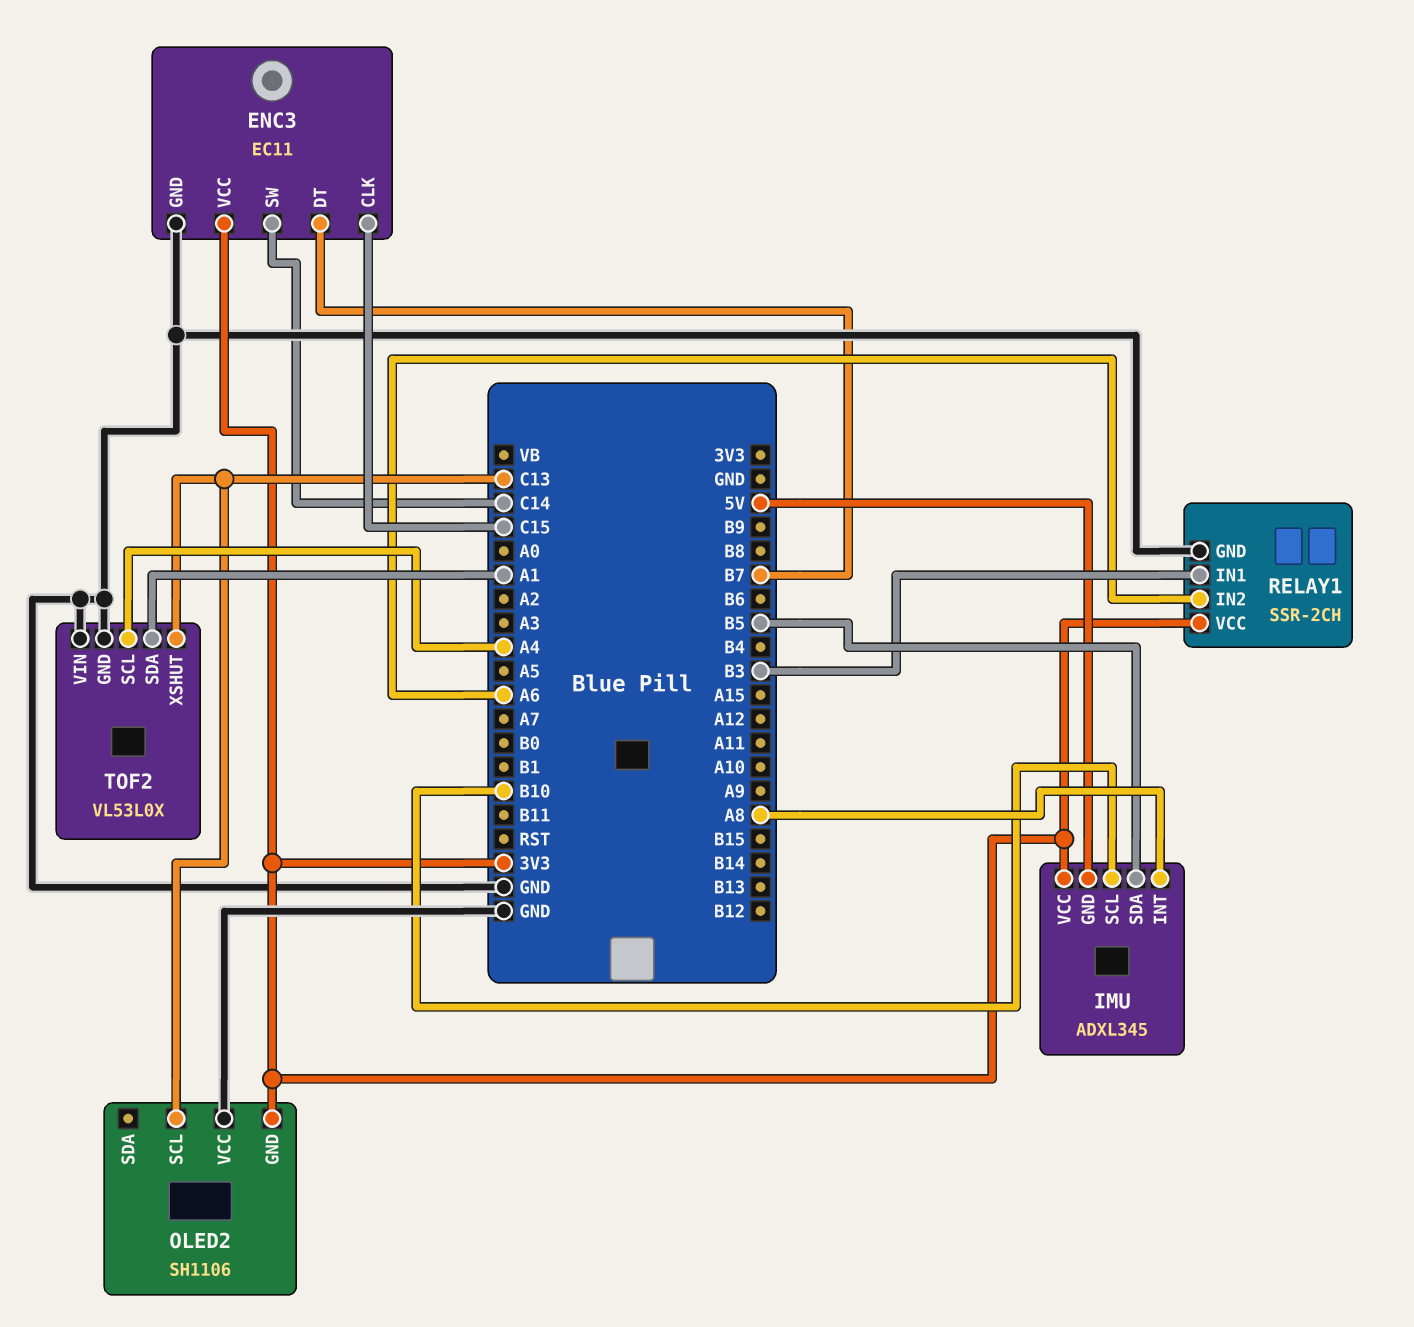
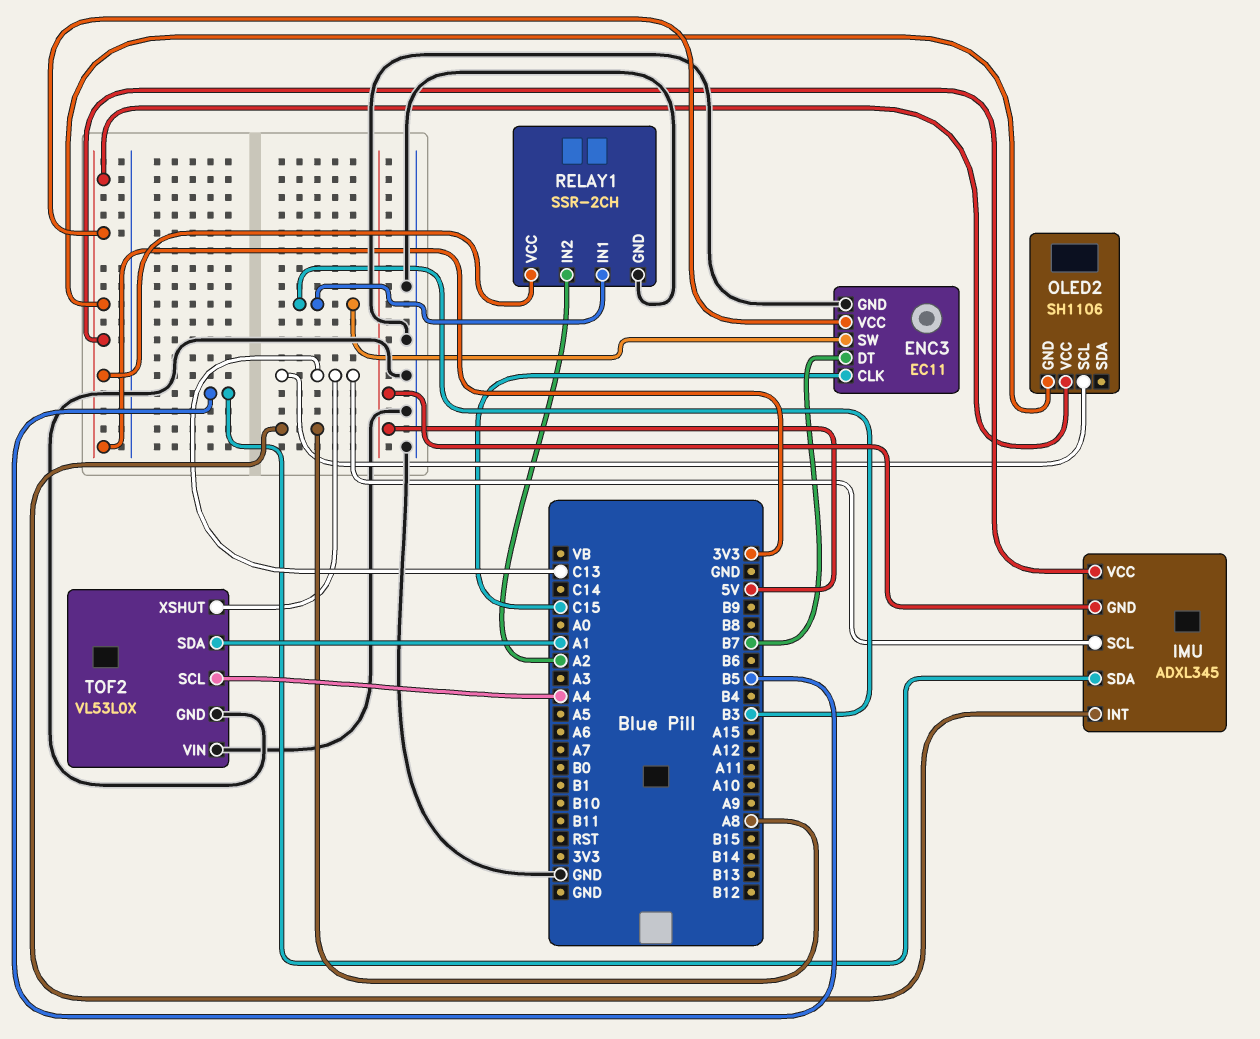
ENC3 pin SW: C14 -> B3
IMU pin SCL: B10 -> C13
OLED2 pin VCC: GND -> 3V3
RELAY1 pin IN2: A6 -> A2

